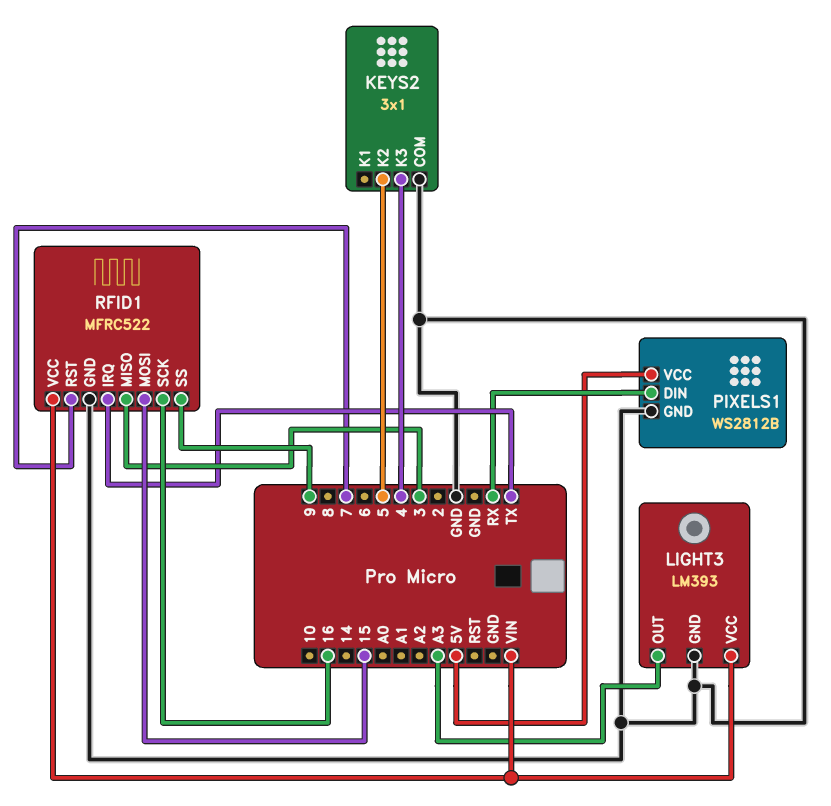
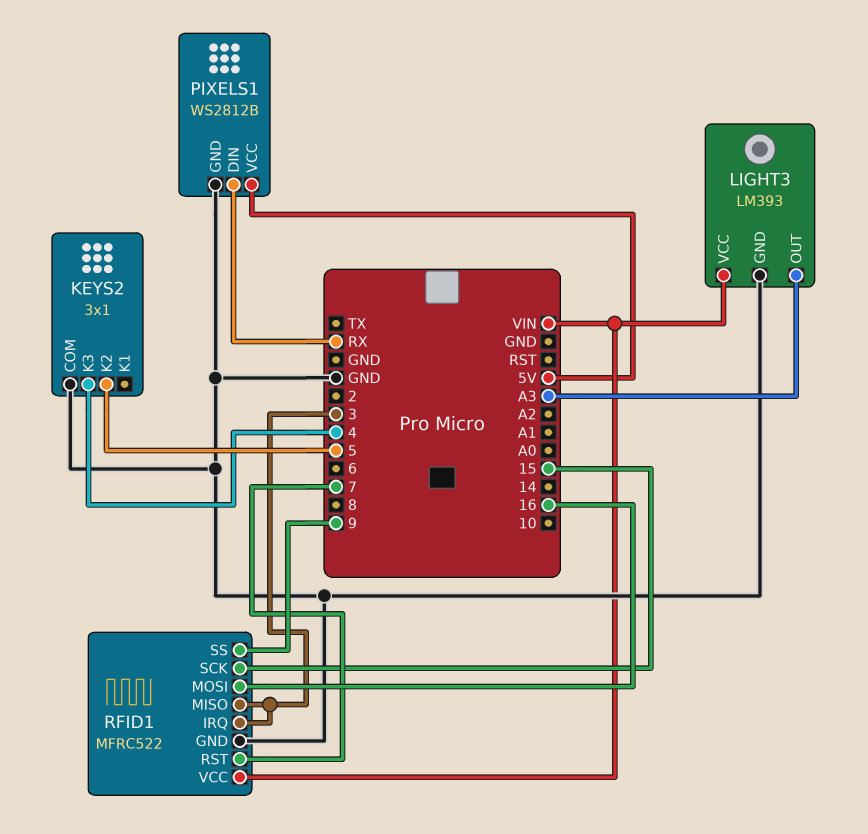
RFID1 pin IRQ: TX -> 3
RFID1 pin MOSI: 15 -> 16
RFID1 pin SCK: 16 -> 15

